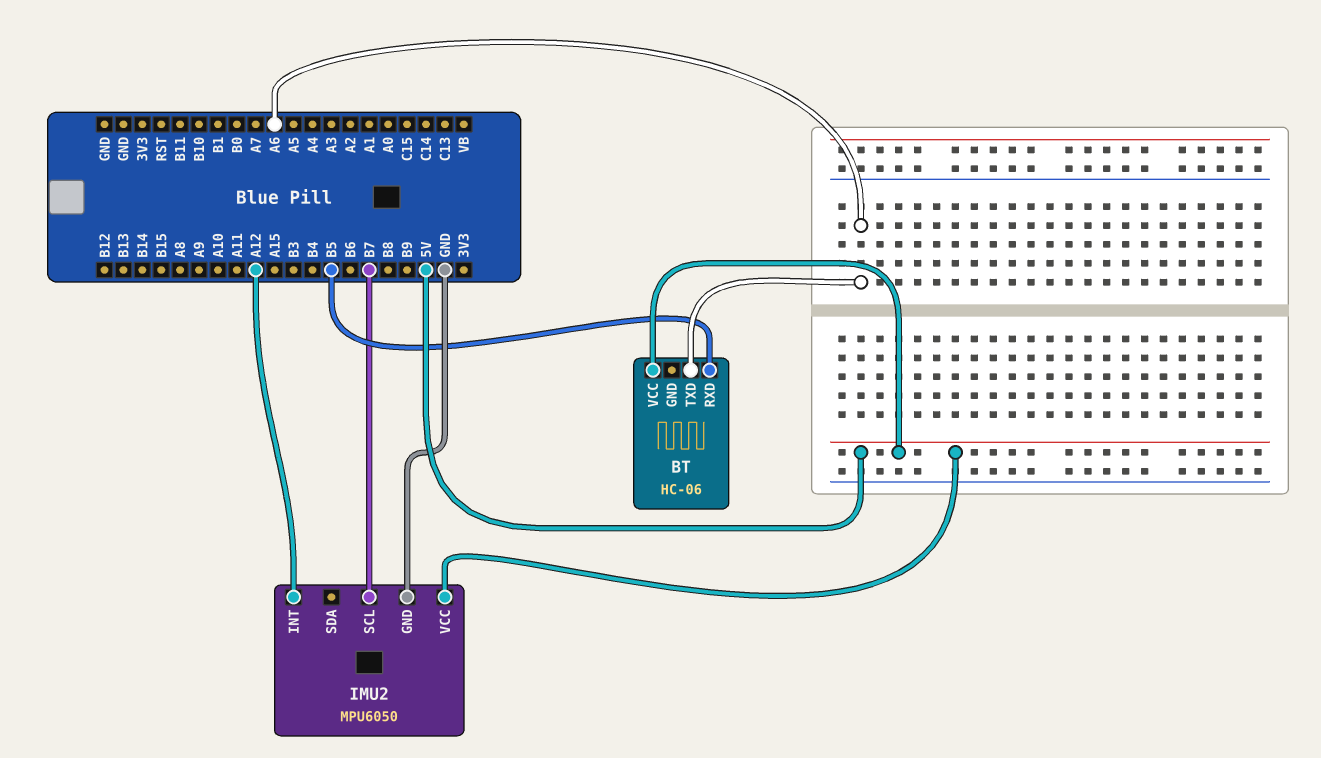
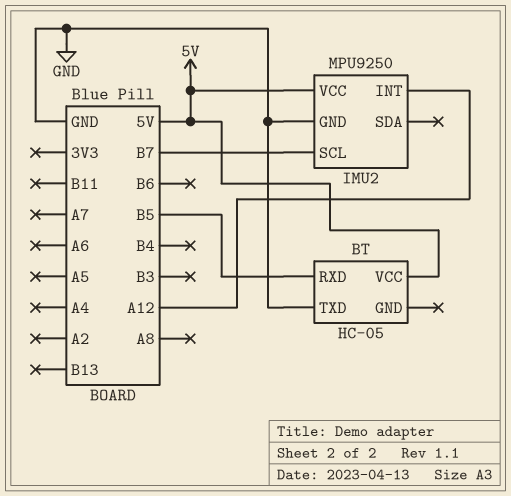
BT: HC-06 -> HC-05
BT pin TXD: A6 -> GND
IMU2: MPU6050 -> MPU9250

